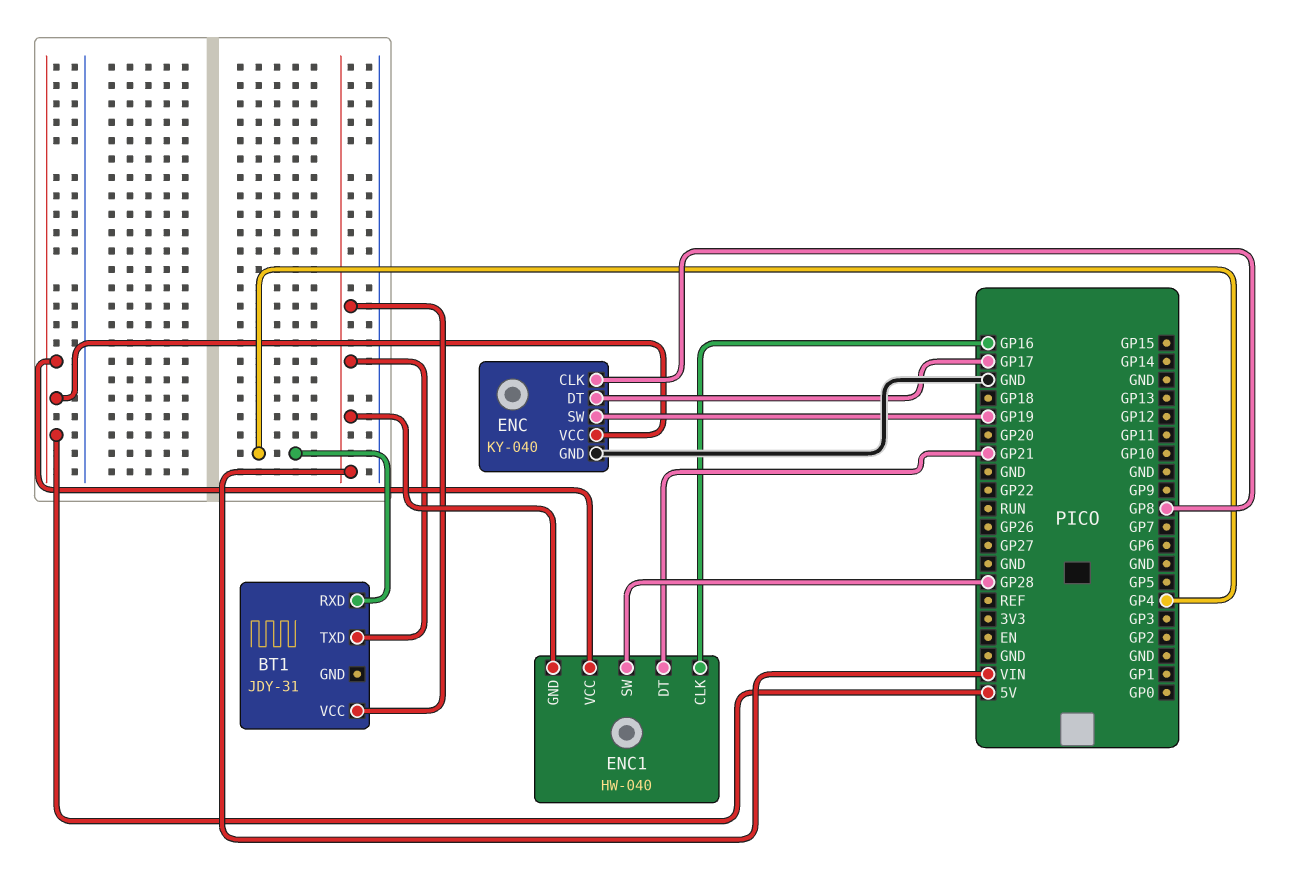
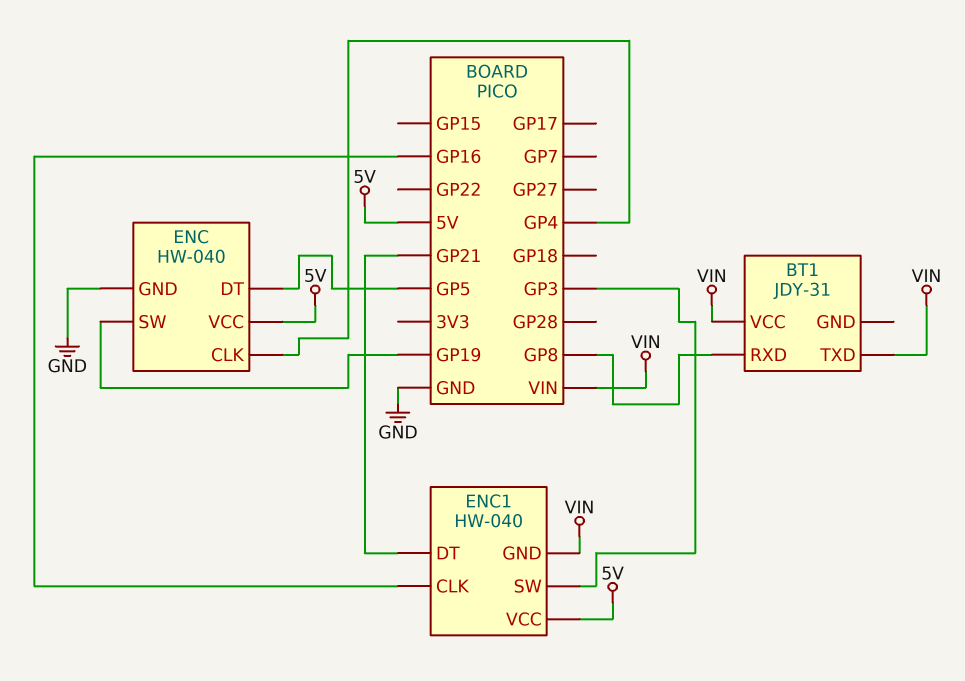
BT1 pin RXD: GP4 -> GP8
ENC: KY-040 -> HW-040
ENC pin CLK: GP8 -> GP4
ENC pin DT: GP17 -> GP5
ENC1 pin SW: GP28 -> GP3

